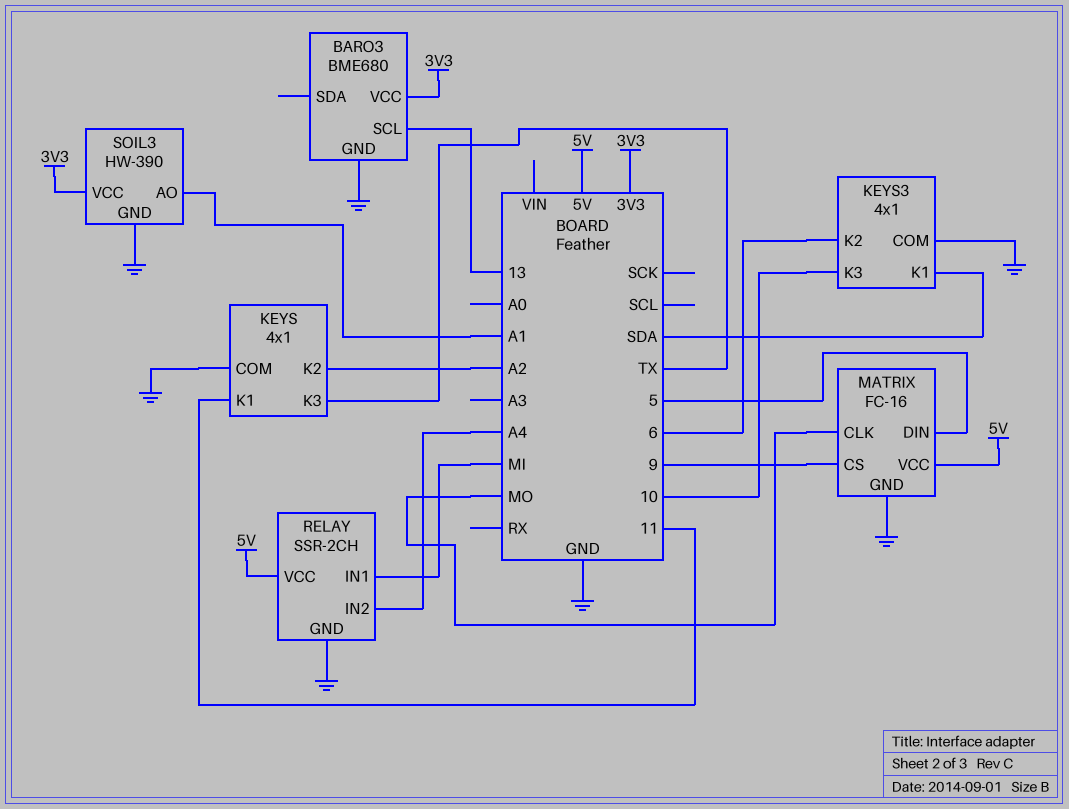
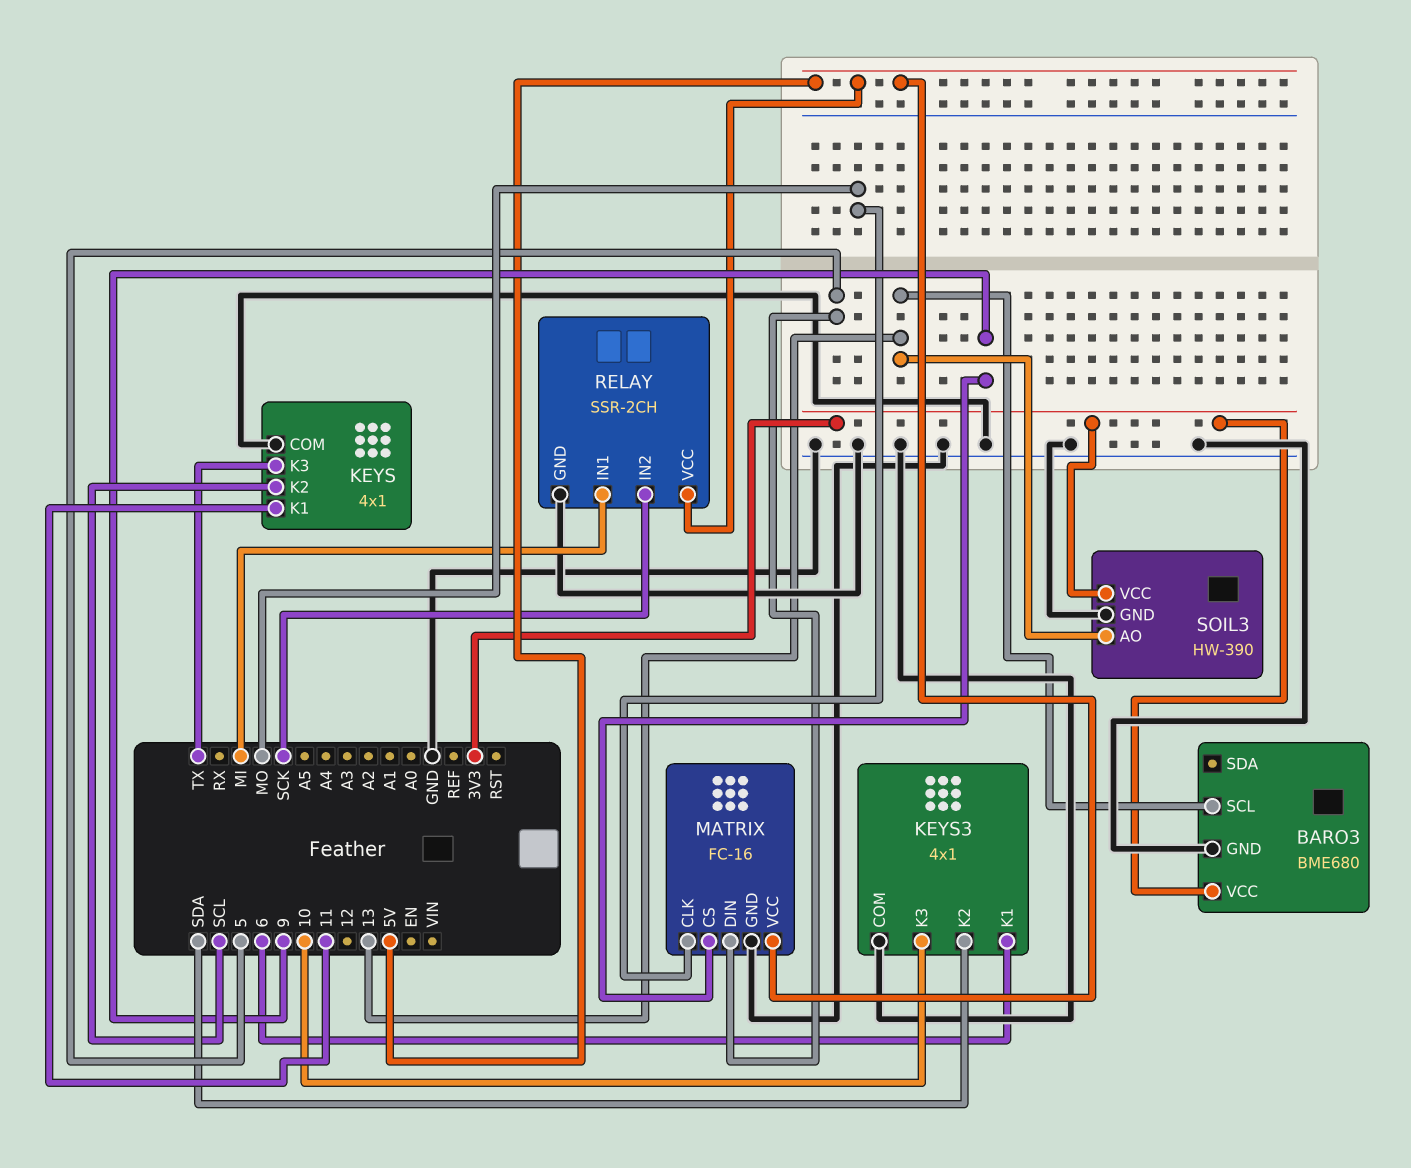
KEYS pin K2: A2 -> SCL
KEYS3 pin K1: SDA -> 6
KEYS3 pin K2: 6 -> SDA
RELAY pin IN2: A4 -> SCK
SOIL3 pin AO: A1 -> 13

